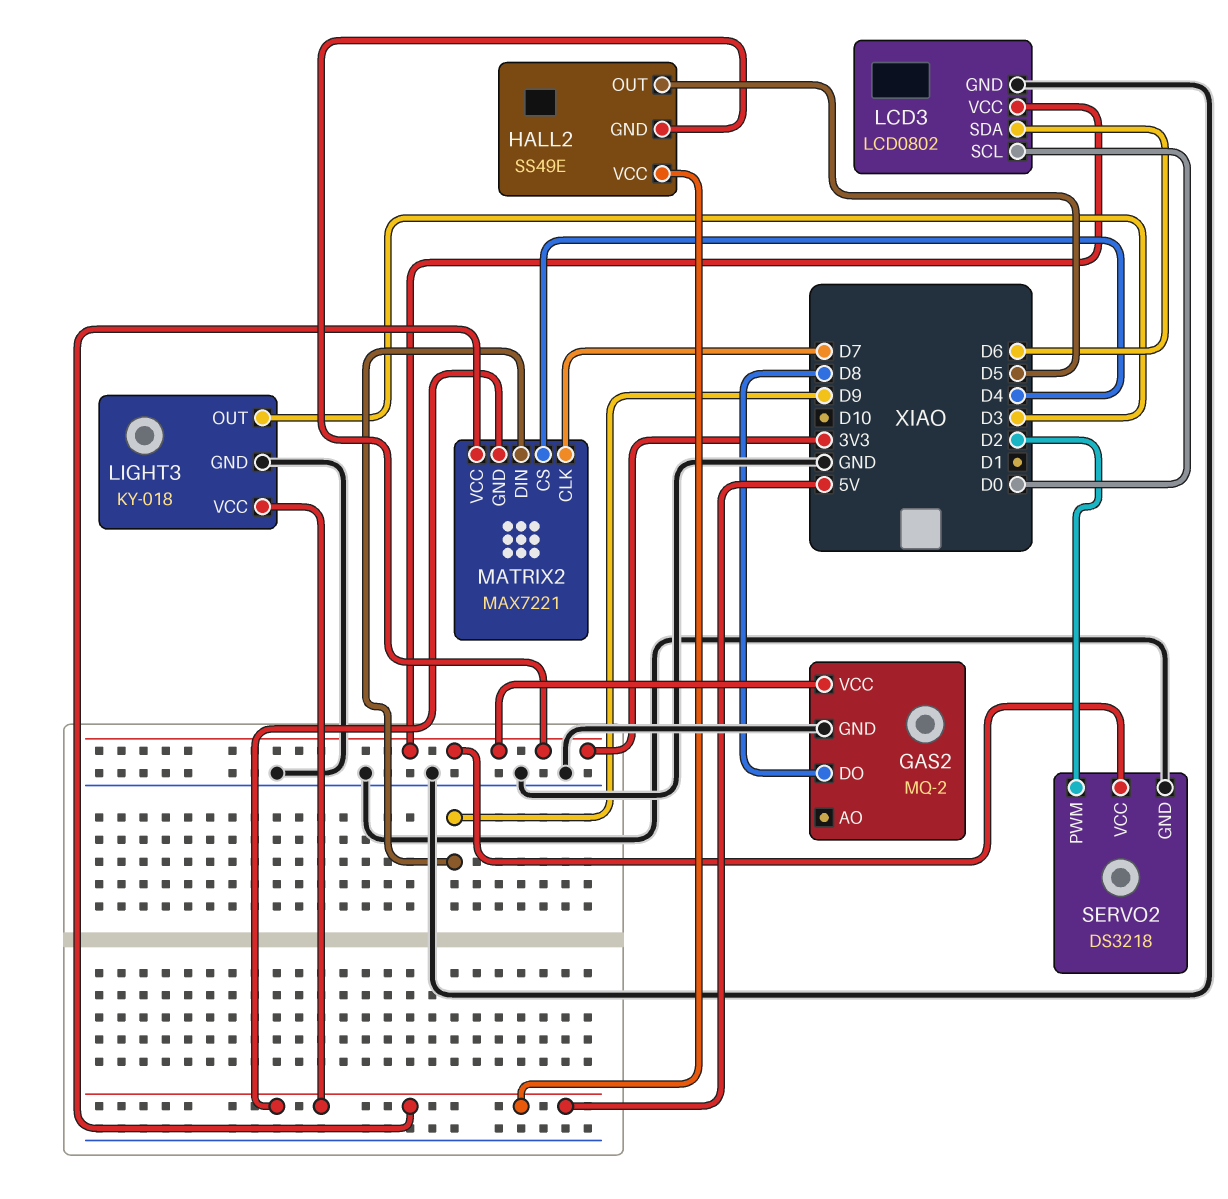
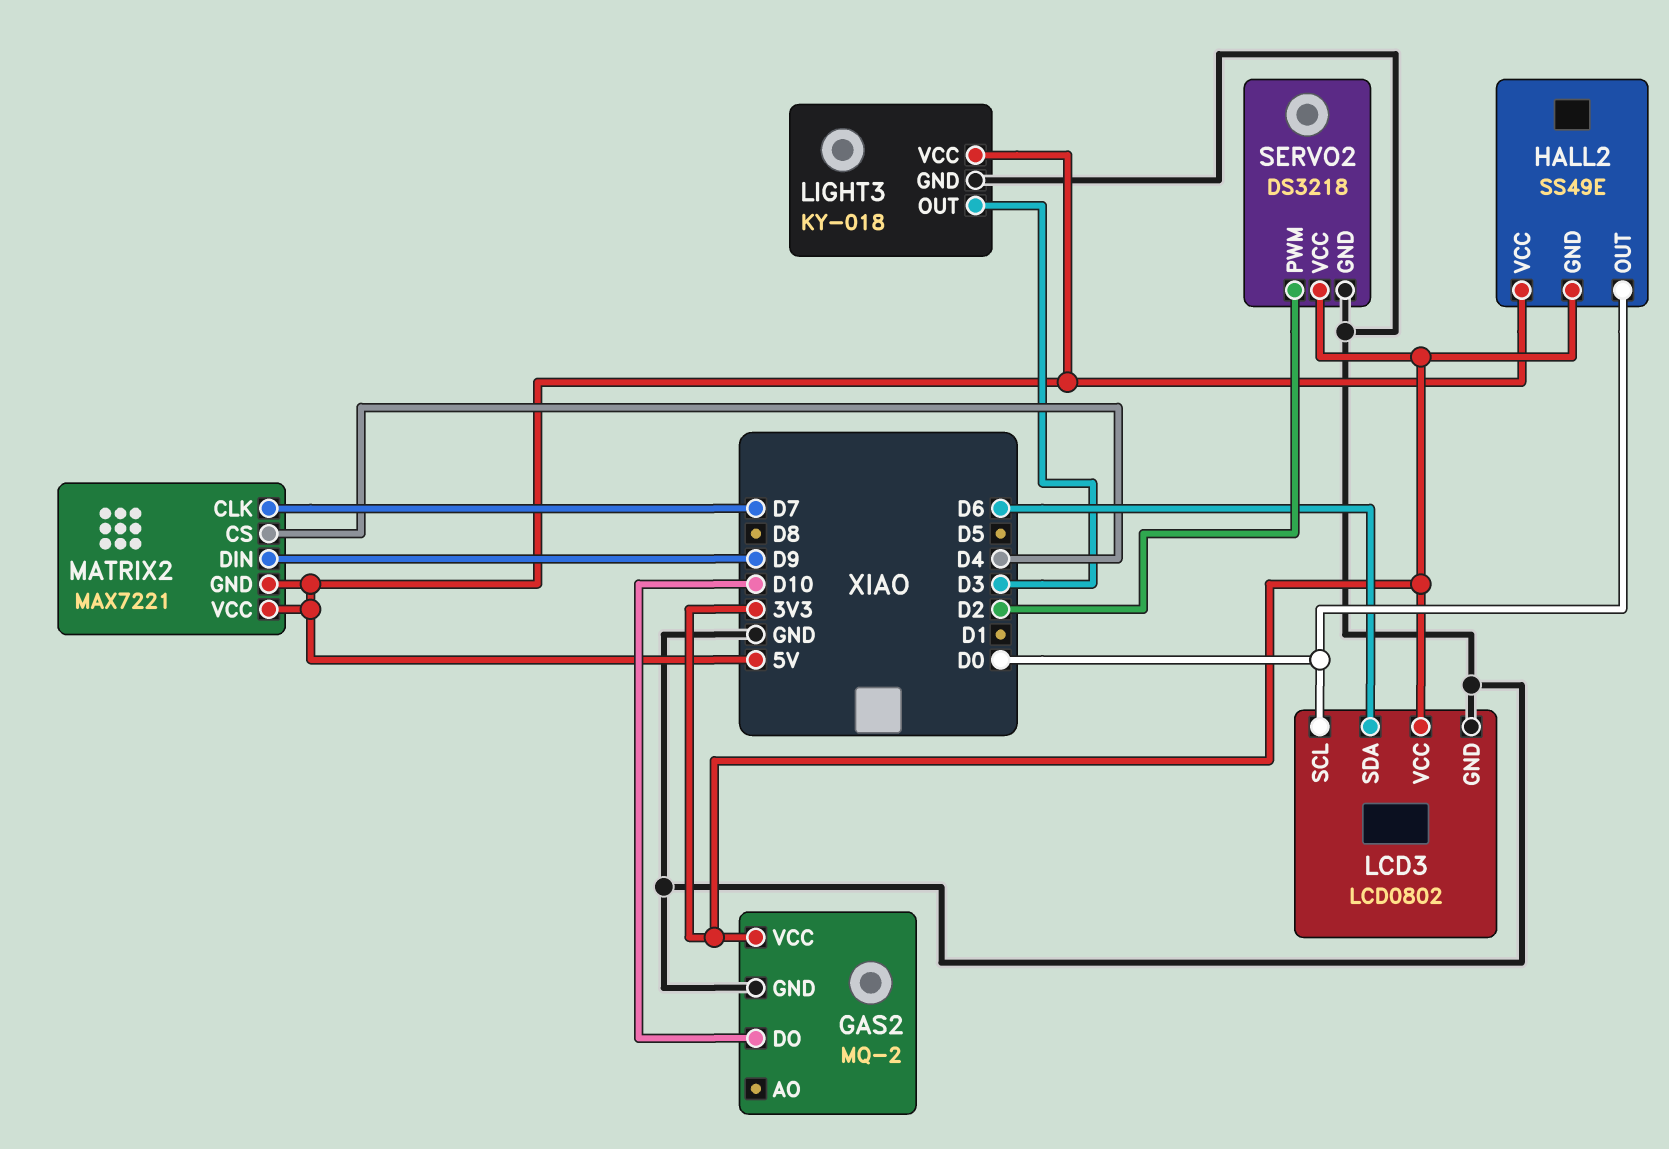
GAS2 pin DO: D8 -> D10
HALL2 pin OUT: D5 -> D0

